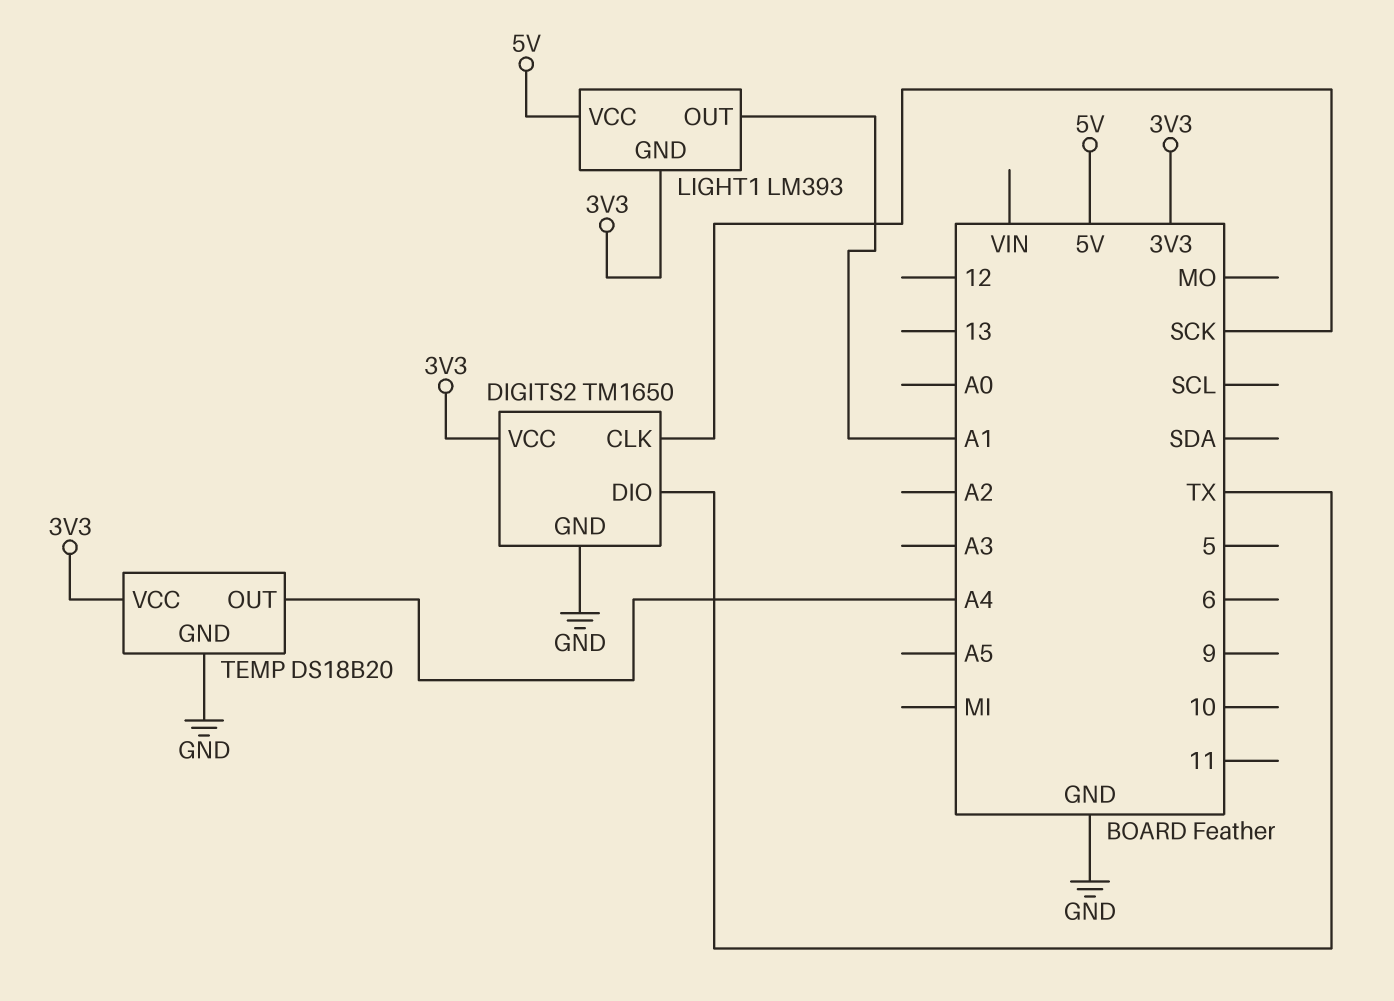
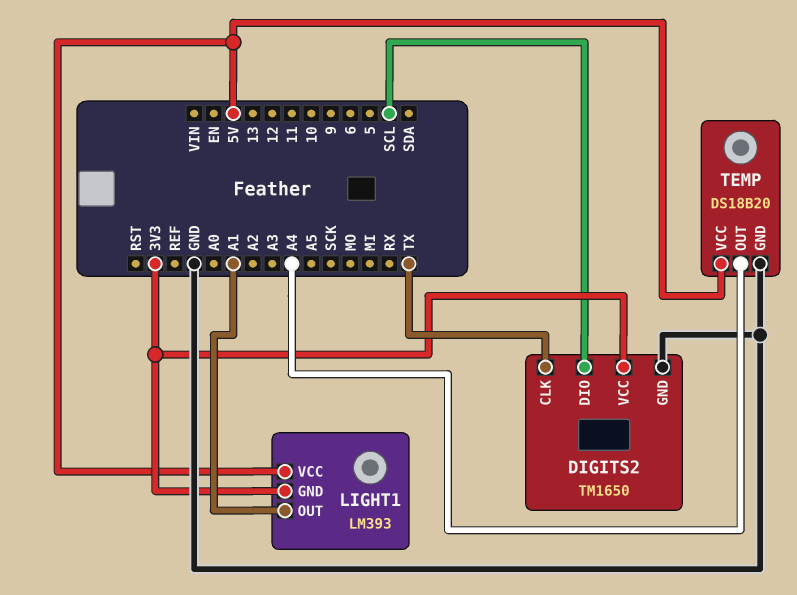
DIGITS2 pin CLK: SCK -> TX
DIGITS2 pin DIO: TX -> SCL
TEMP pin VCC: 3V3 -> 5V

